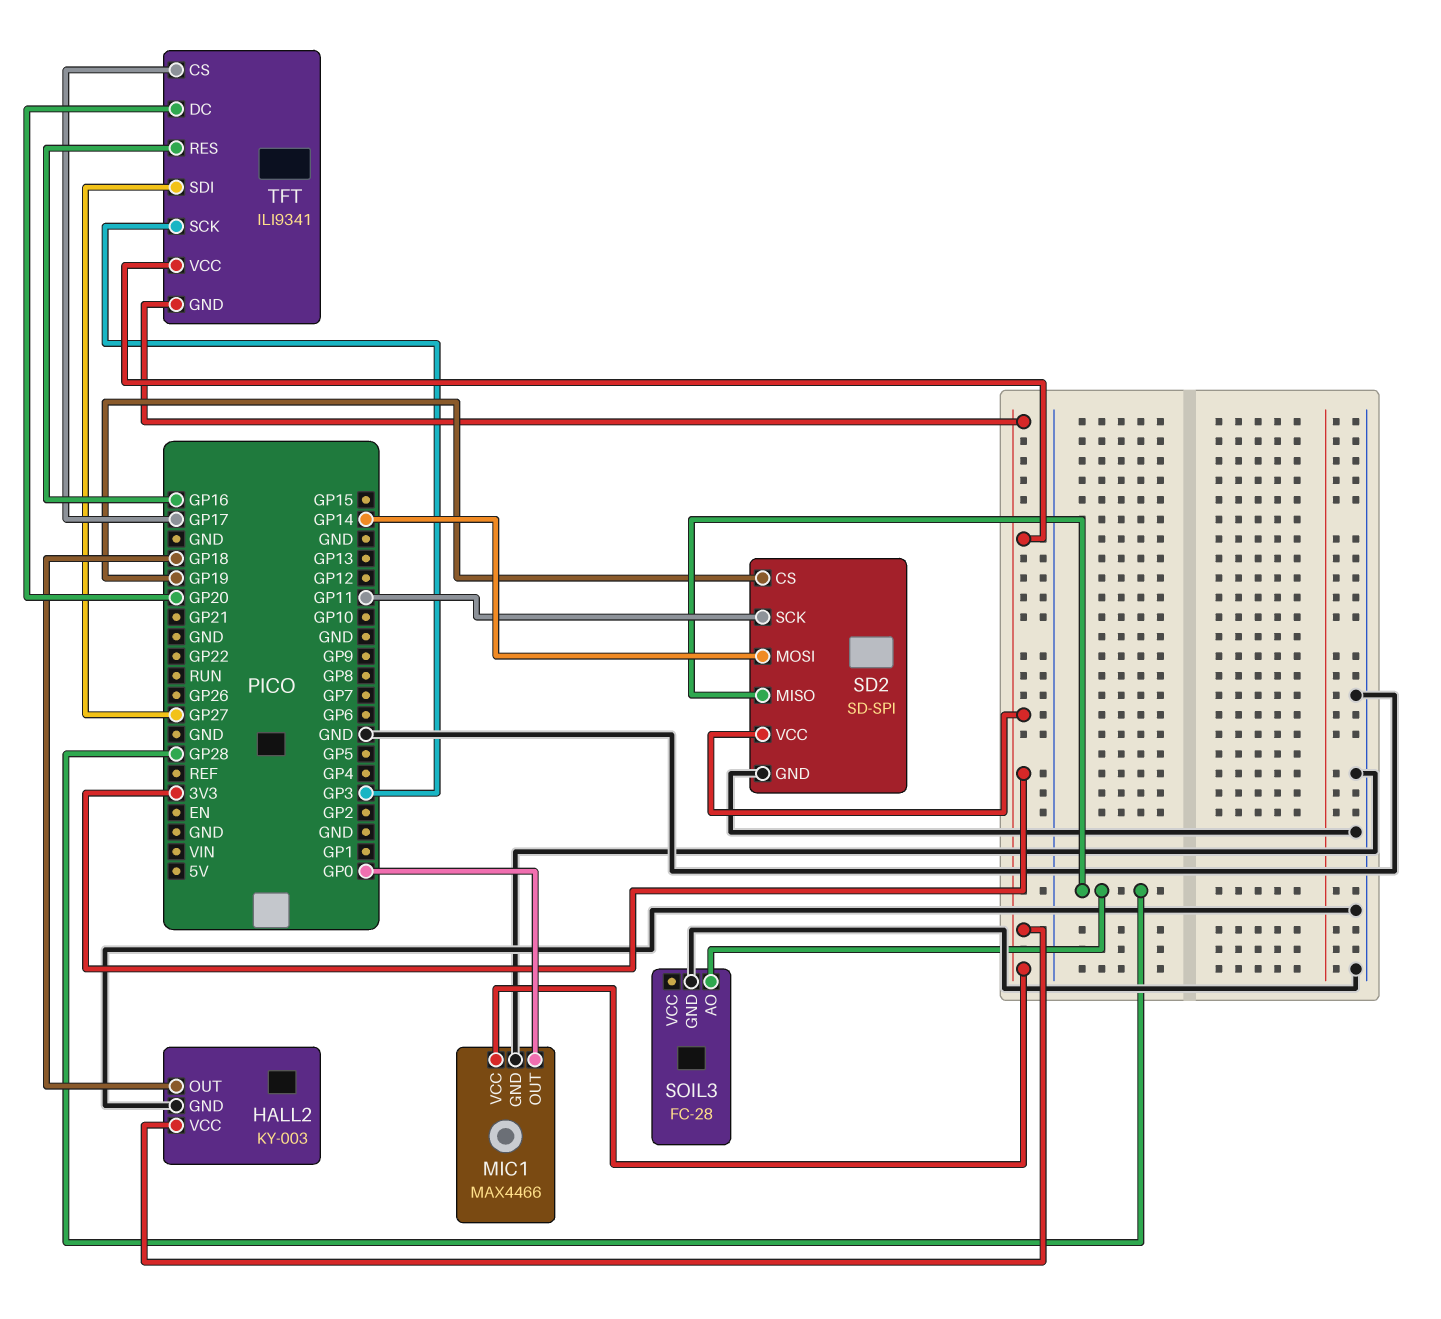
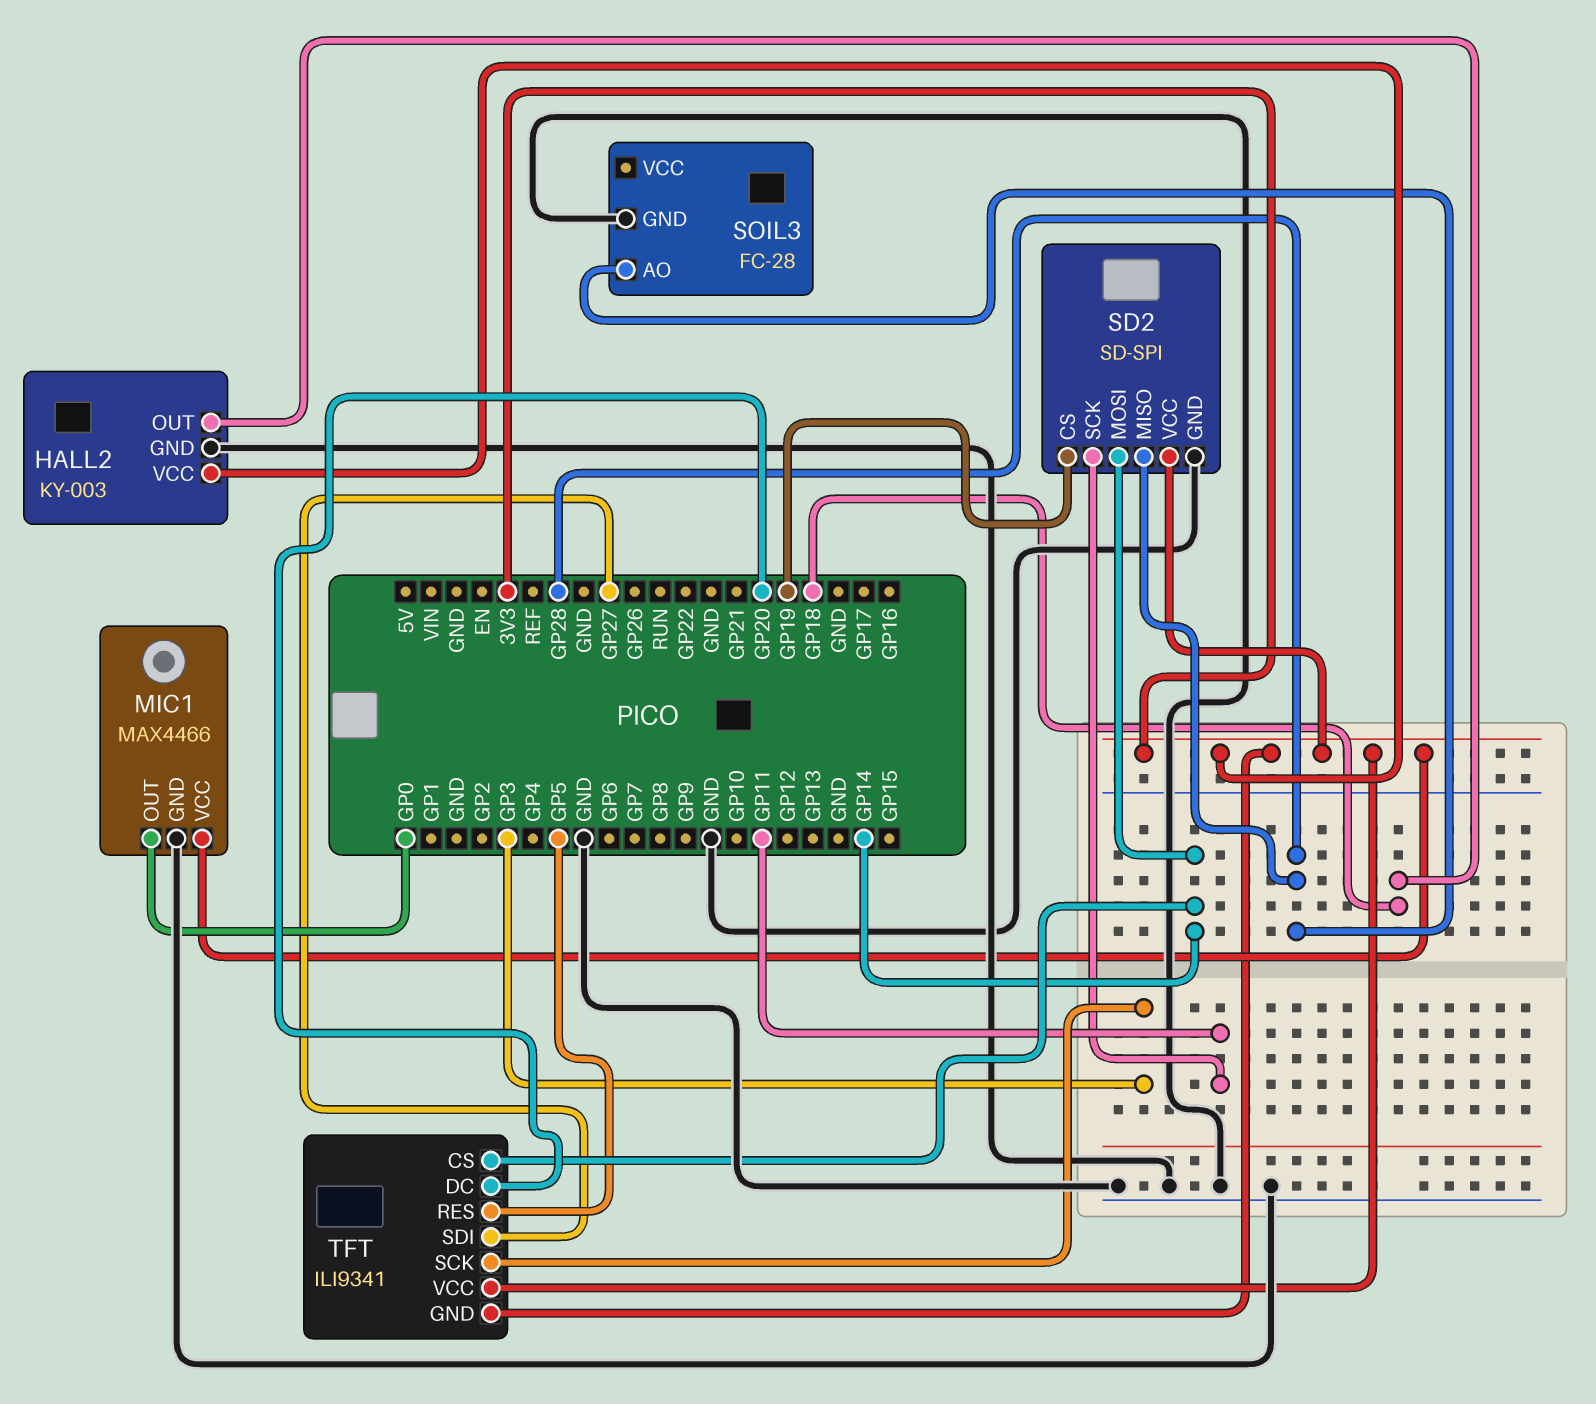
TFT pin CS: GP17 -> GP14
TFT pin RES: GP16 -> GP5

